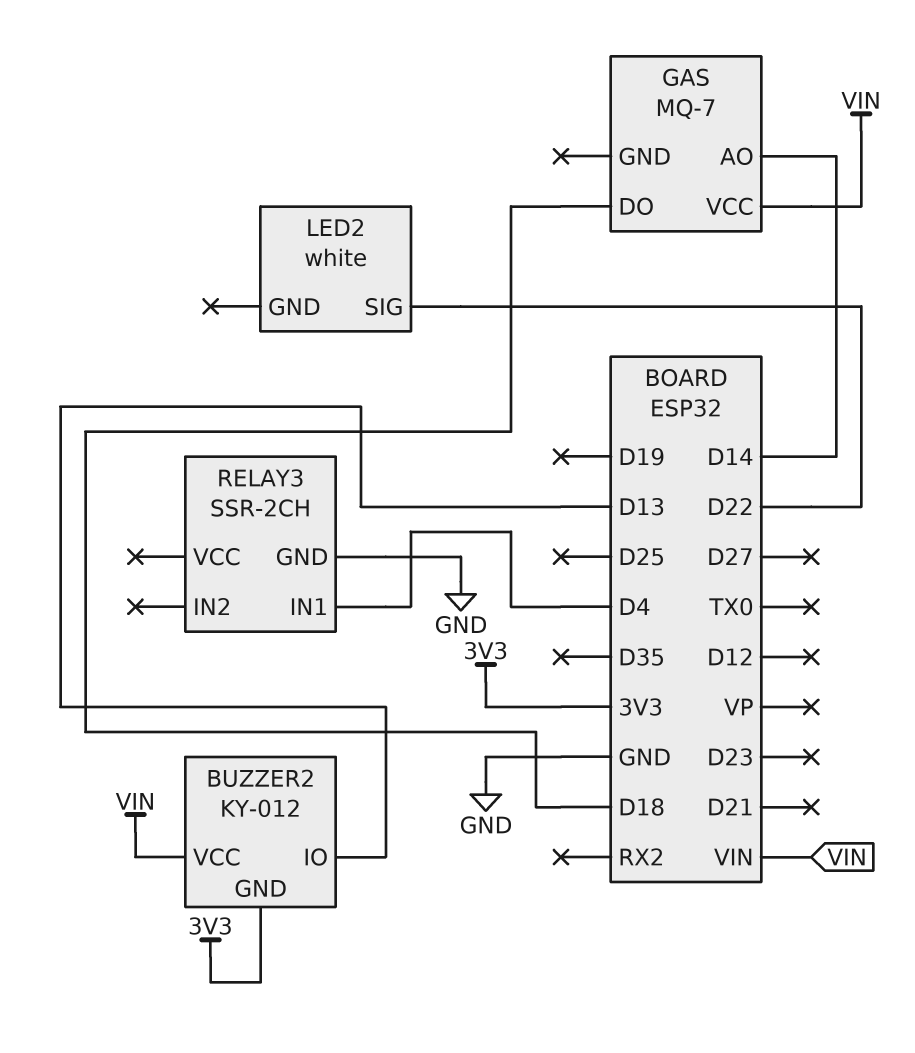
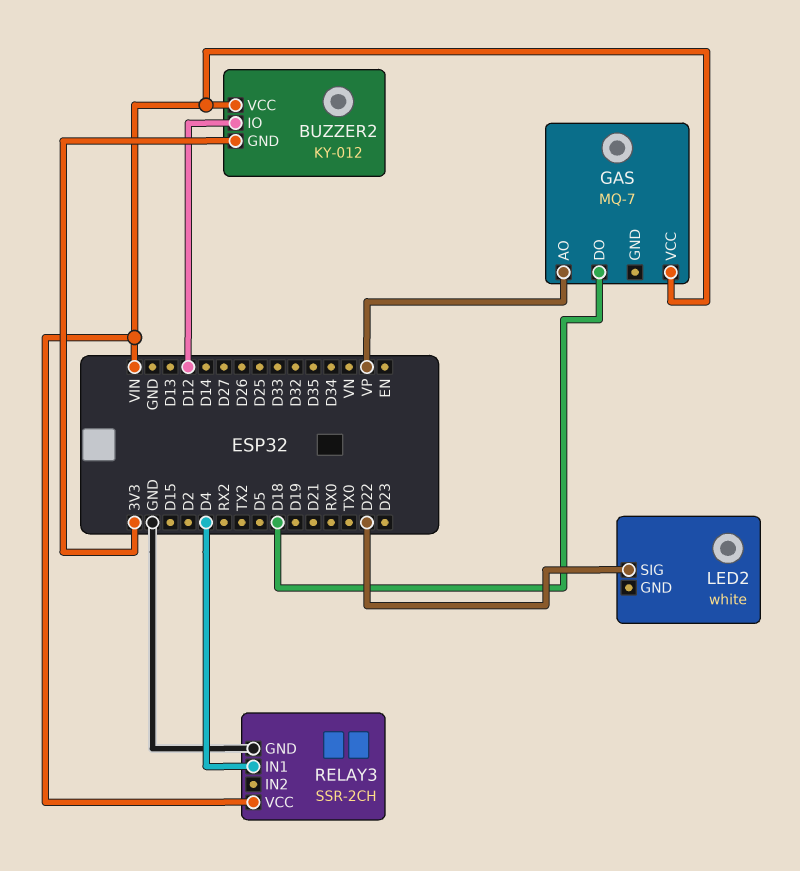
BUZZER2 pin IO: D13 -> D12
GAS pin AO: D14 -> VP
RELAY3 pin VCC: none -> VIN

